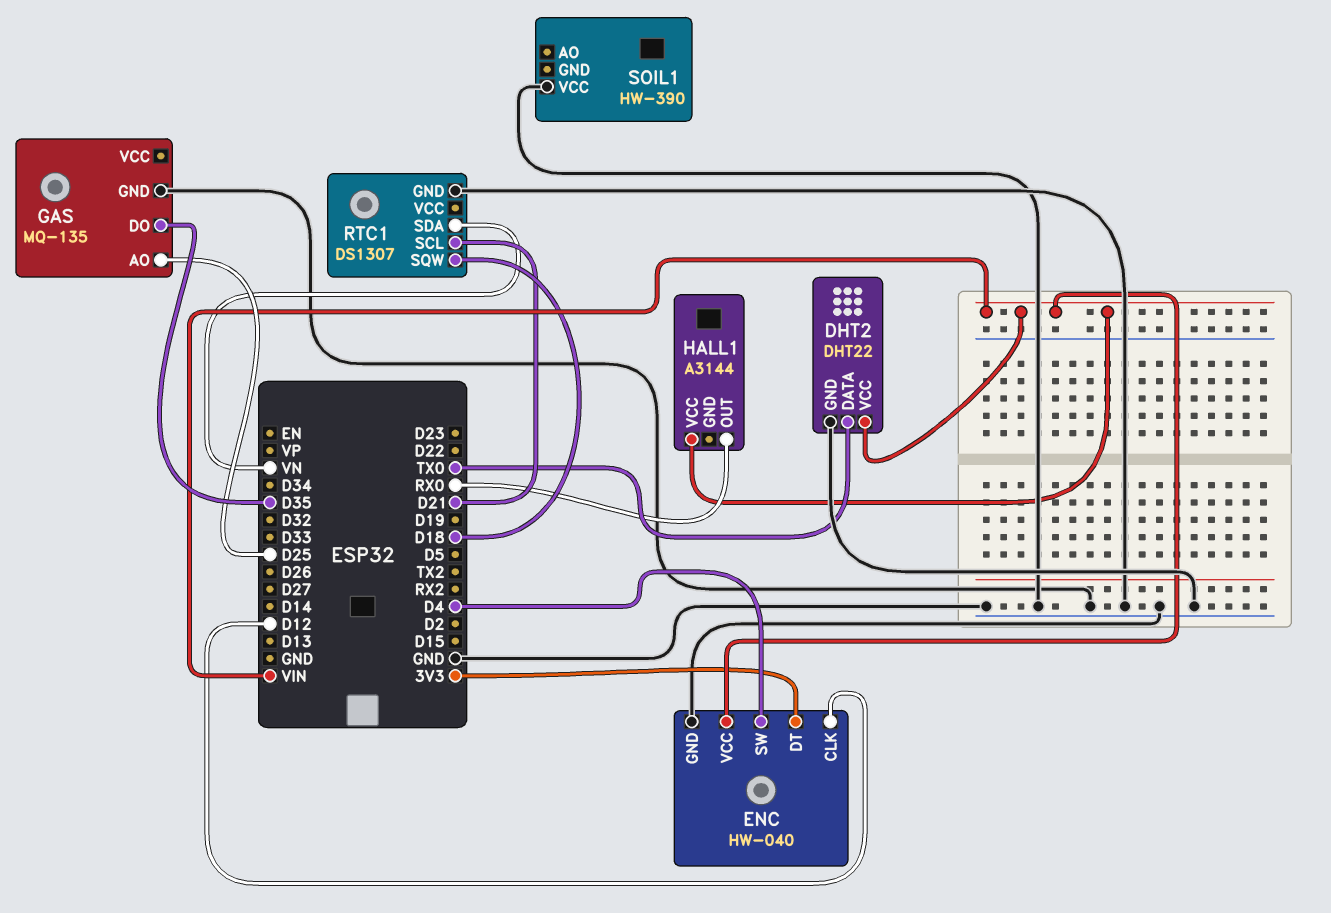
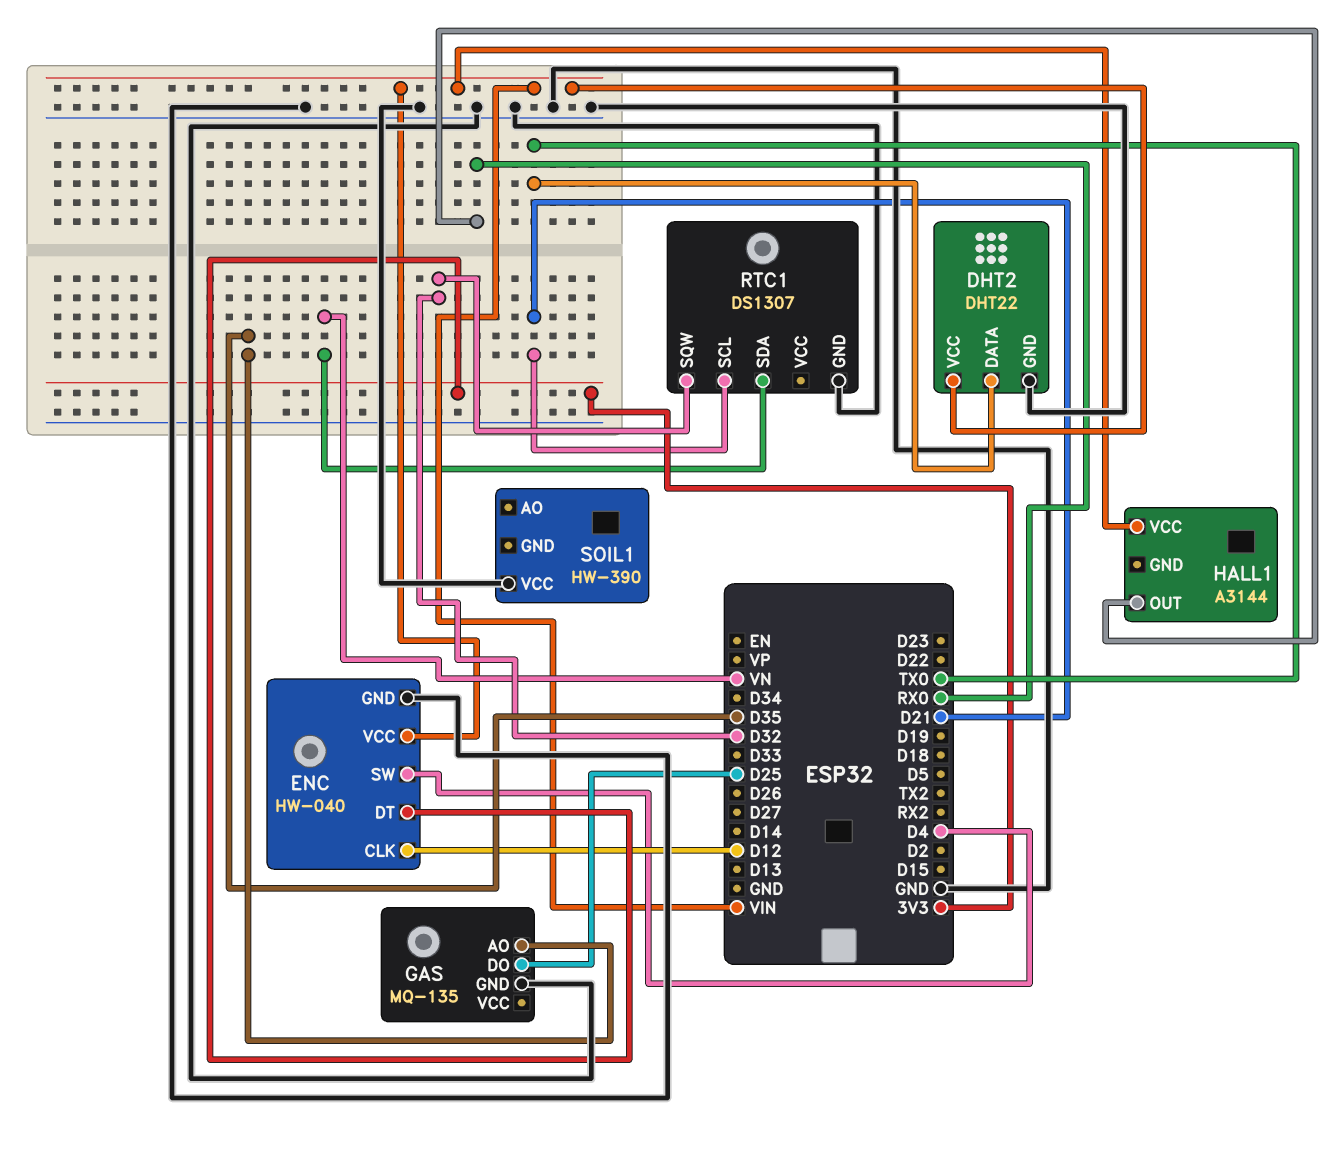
GAS pin AO: D25 -> D35
GAS pin DO: D35 -> D25
RTC1 pin SQW: D18 -> D32

